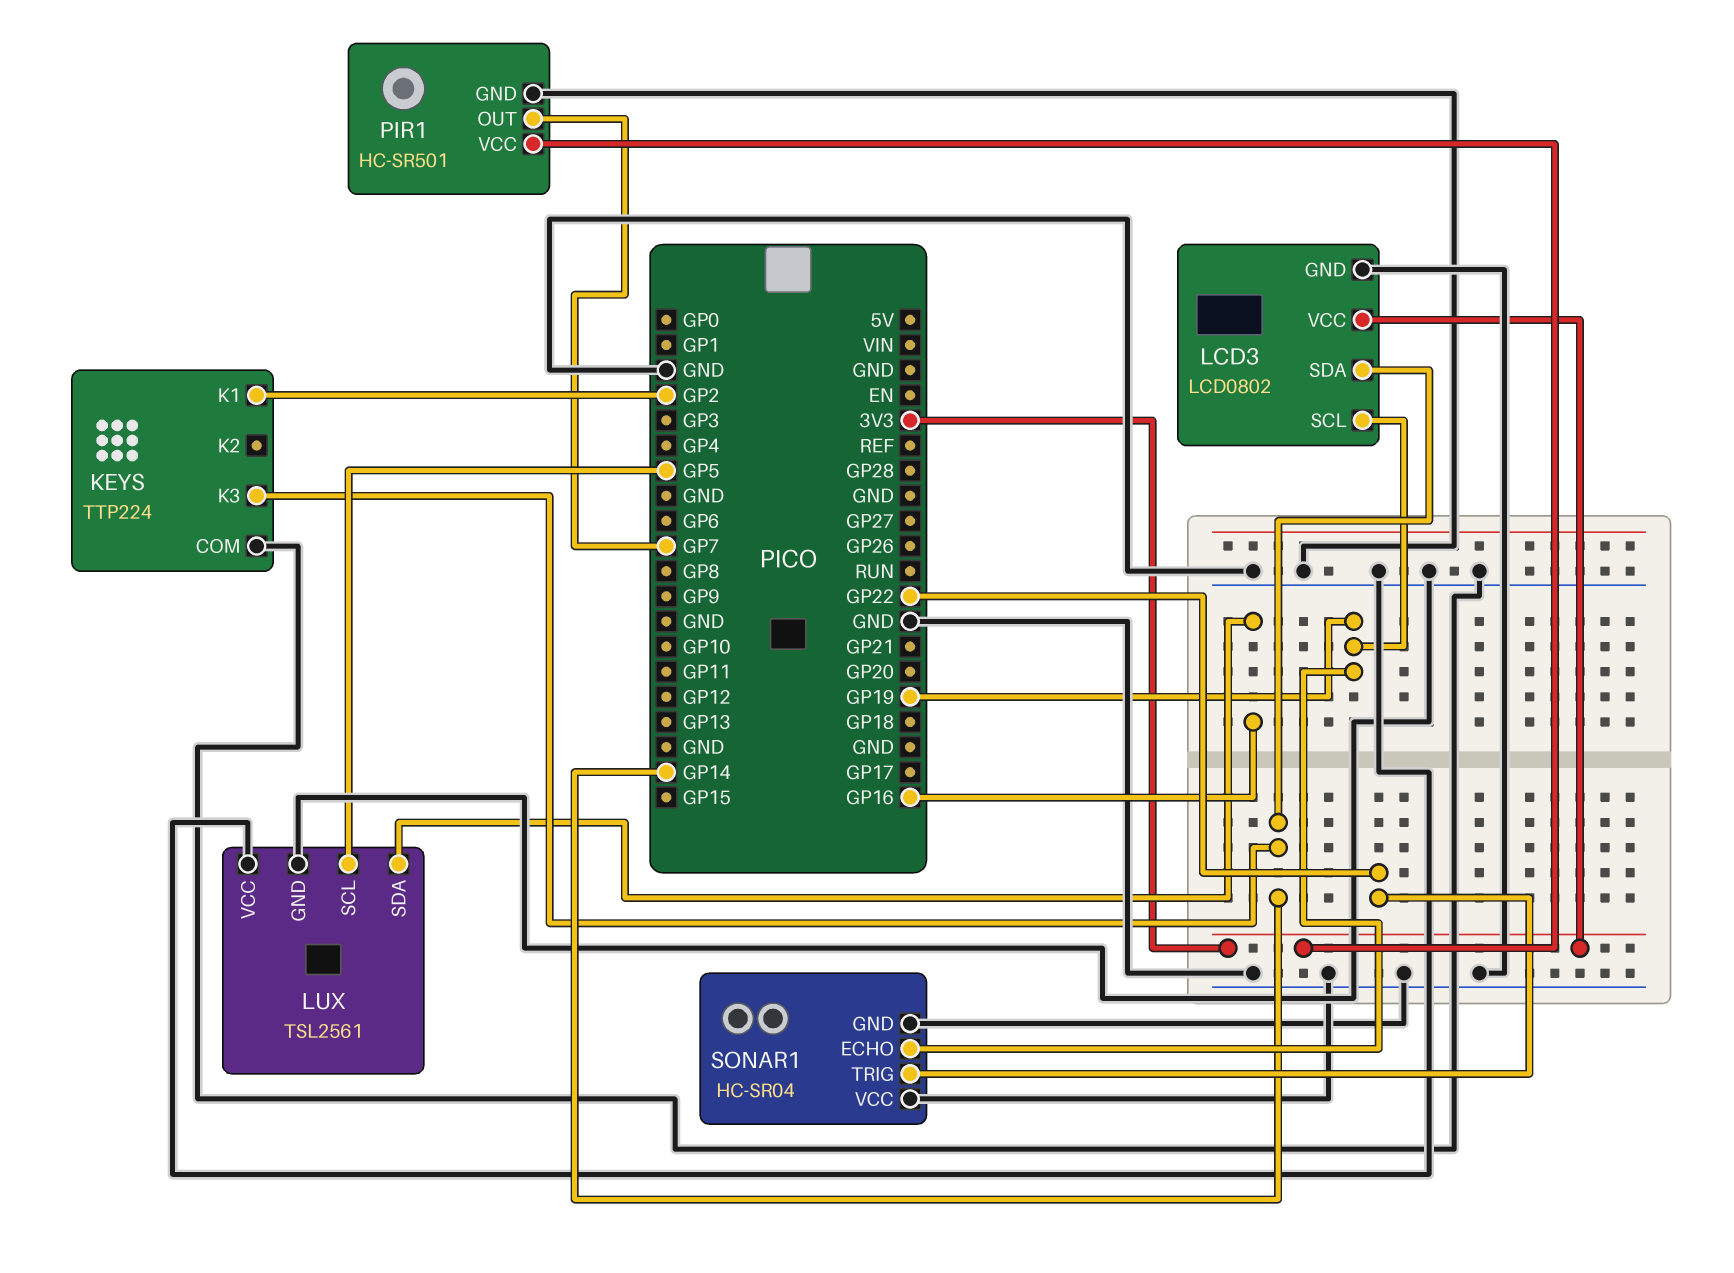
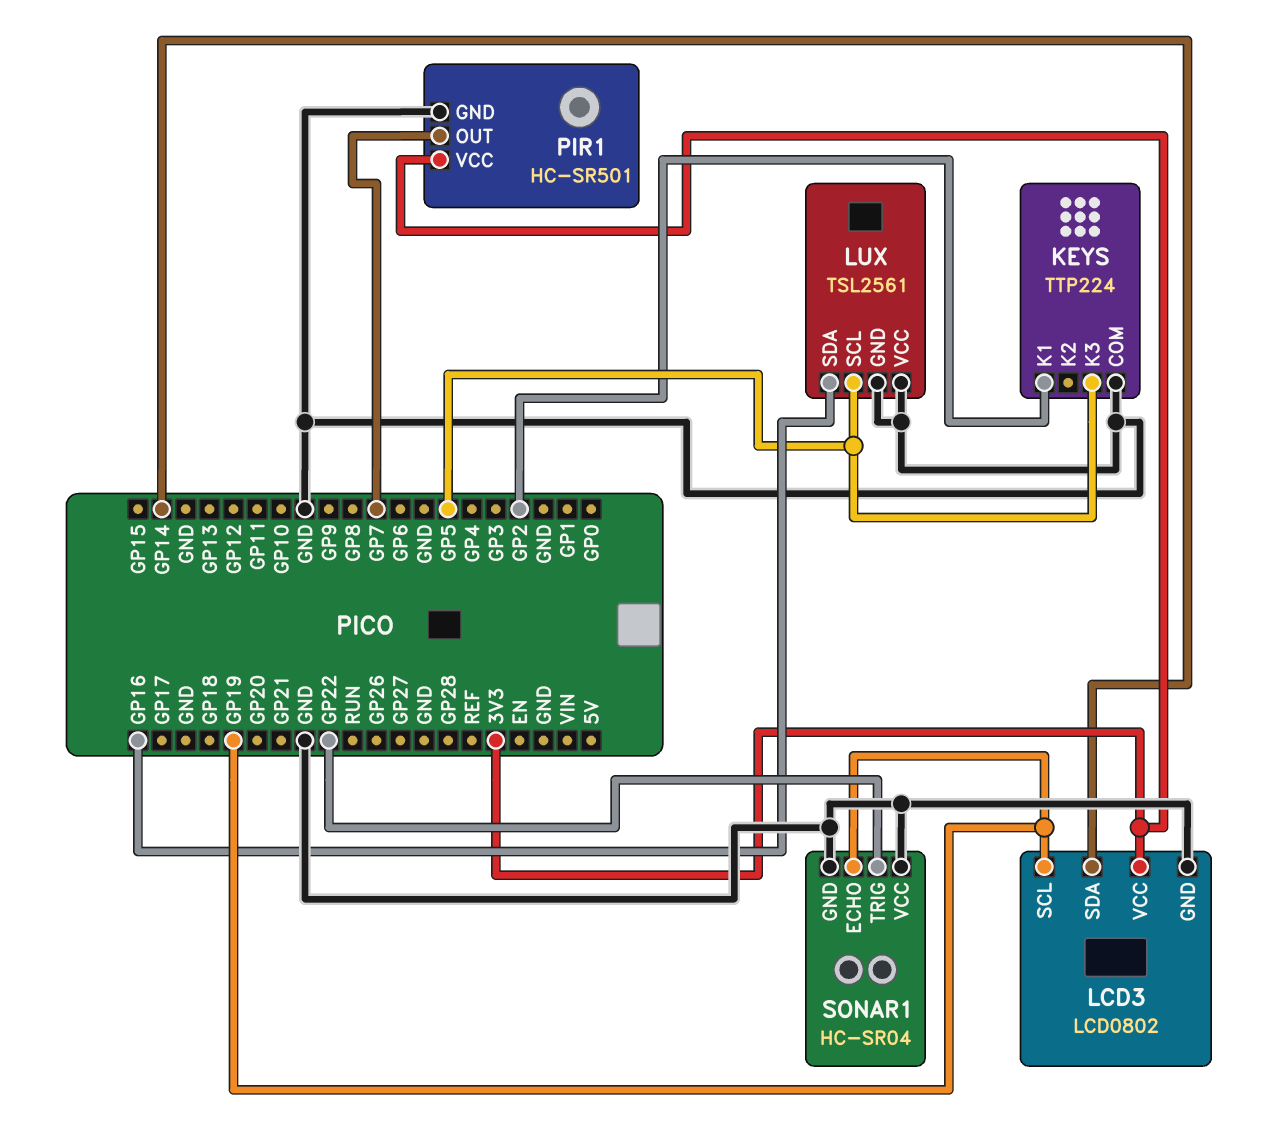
KEYS pin K3: GP14 -> GP5

